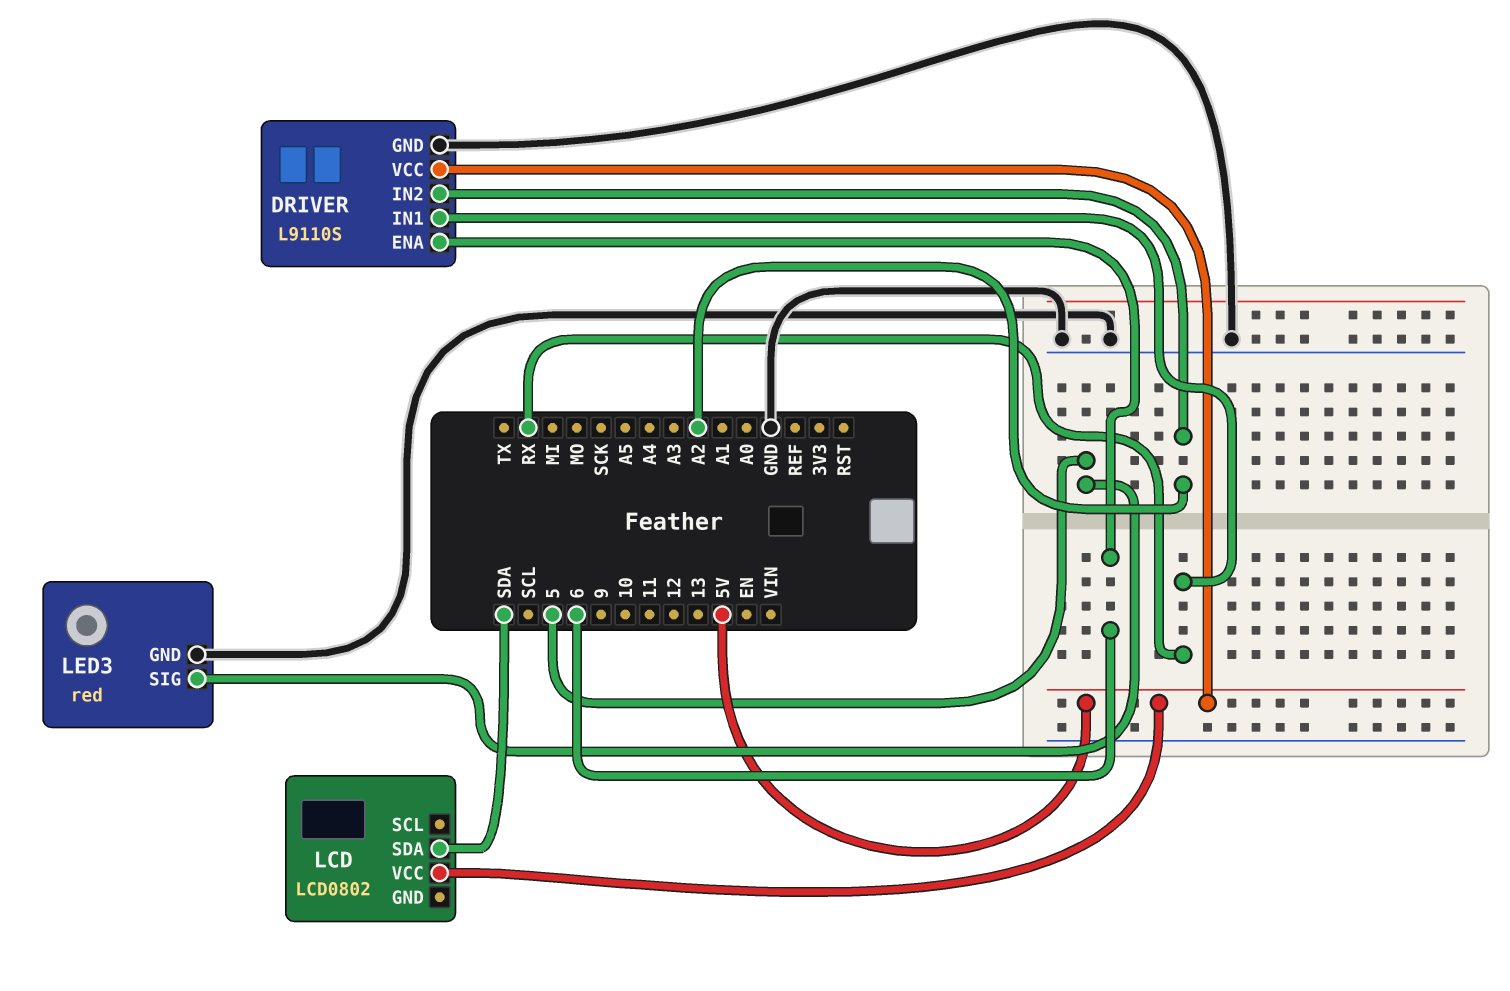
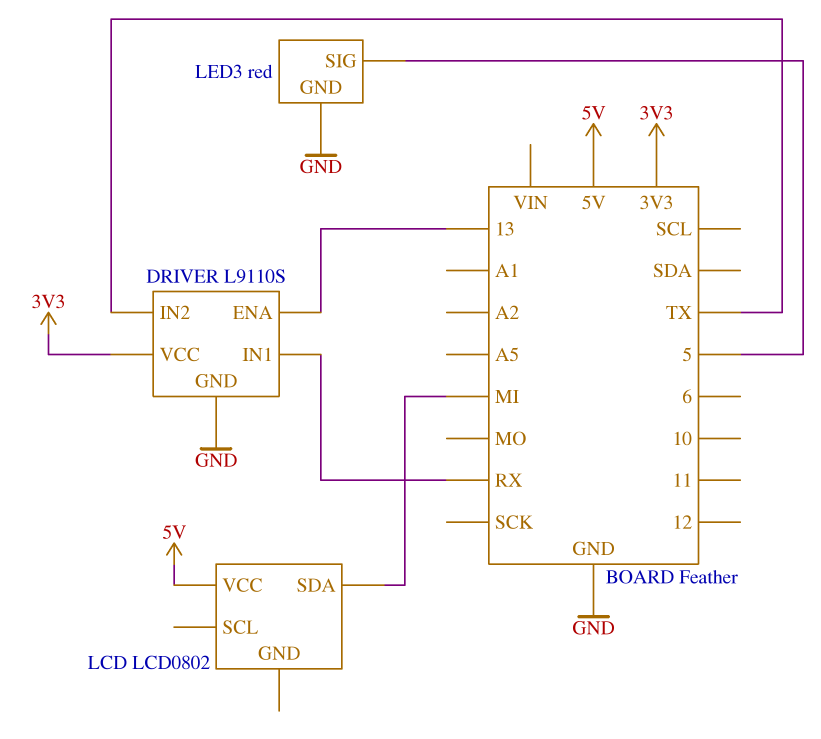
DRIVER pin ENA: 6 -> 13
DRIVER pin IN2: A2 -> TX
DRIVER pin VCC: 5V -> 3V3
LCD pin SDA: SDA -> MI

